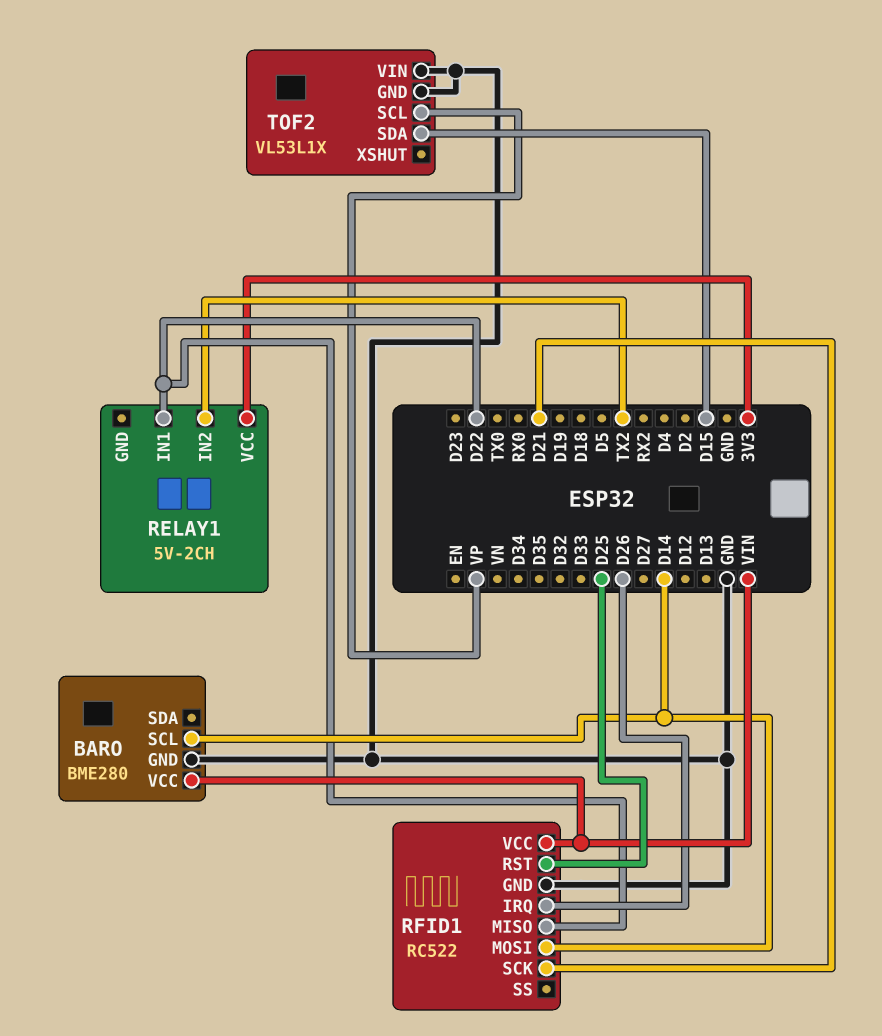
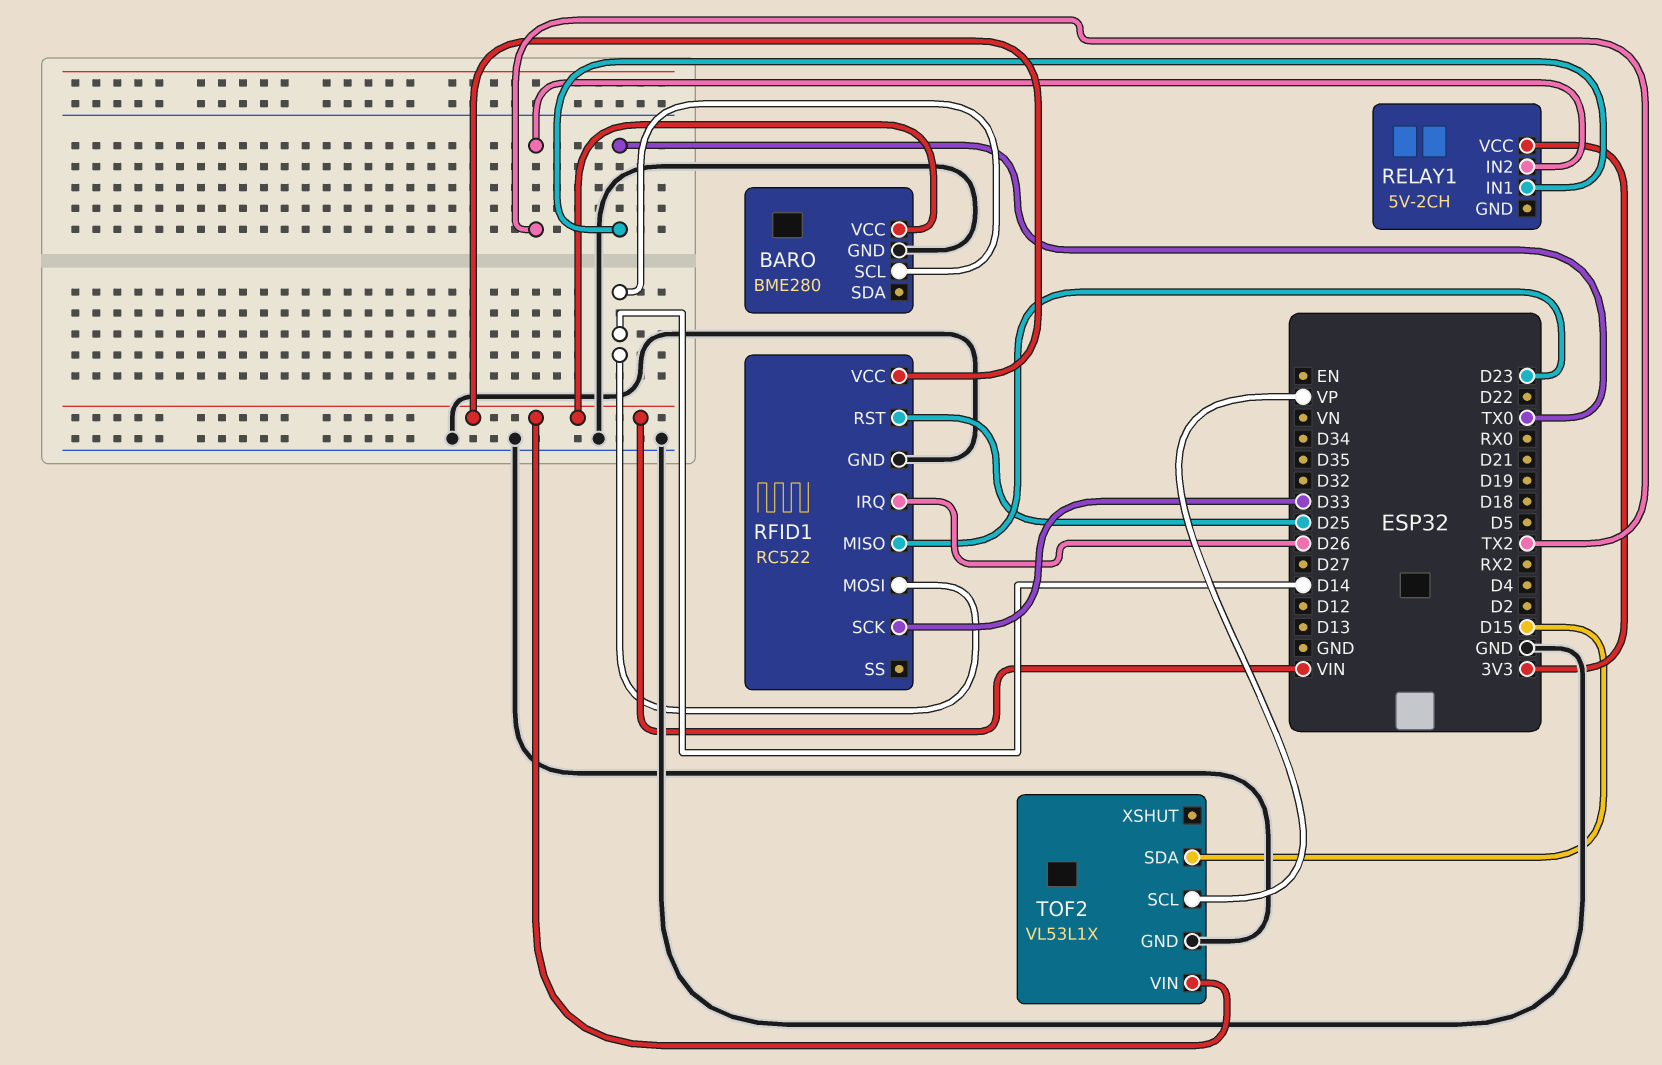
RELAY1 pin IN1: D22 -> TX0
RFID1 pin MISO: D22 -> D23
RFID1 pin SCK: D21 -> D33
TOF2 pin VIN: GND -> VIN

